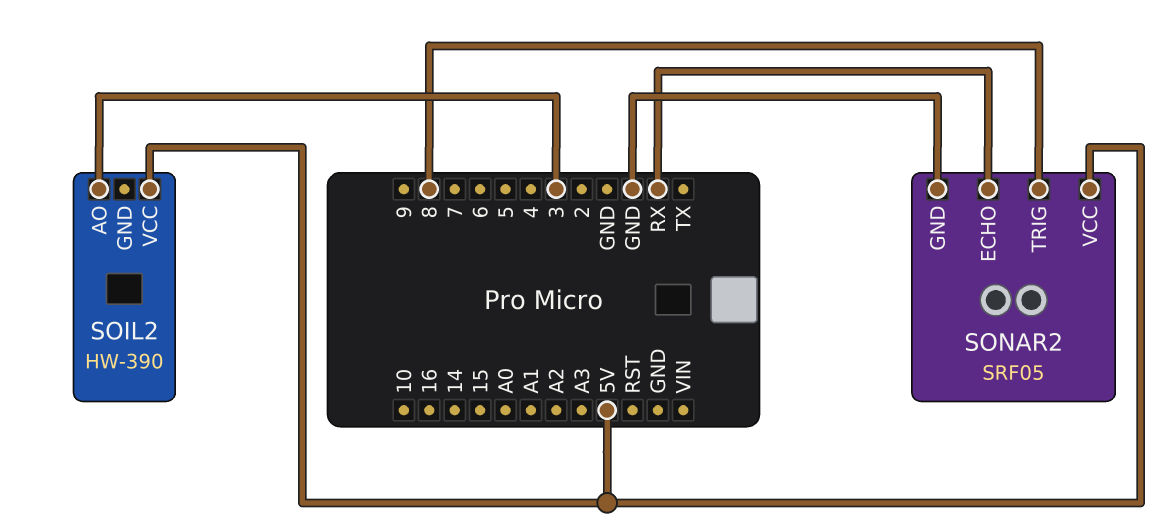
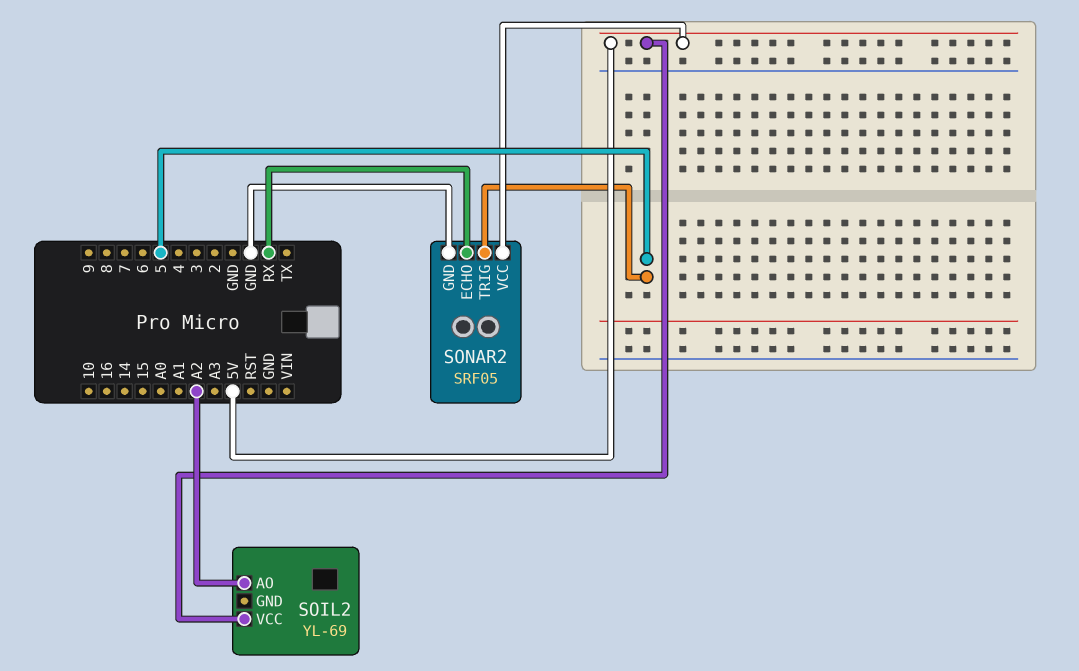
SOIL2: HW-390 -> YL-69
SOIL2 pin AO: 3 -> A2
SONAR2 pin TRIG: 8 -> 5

